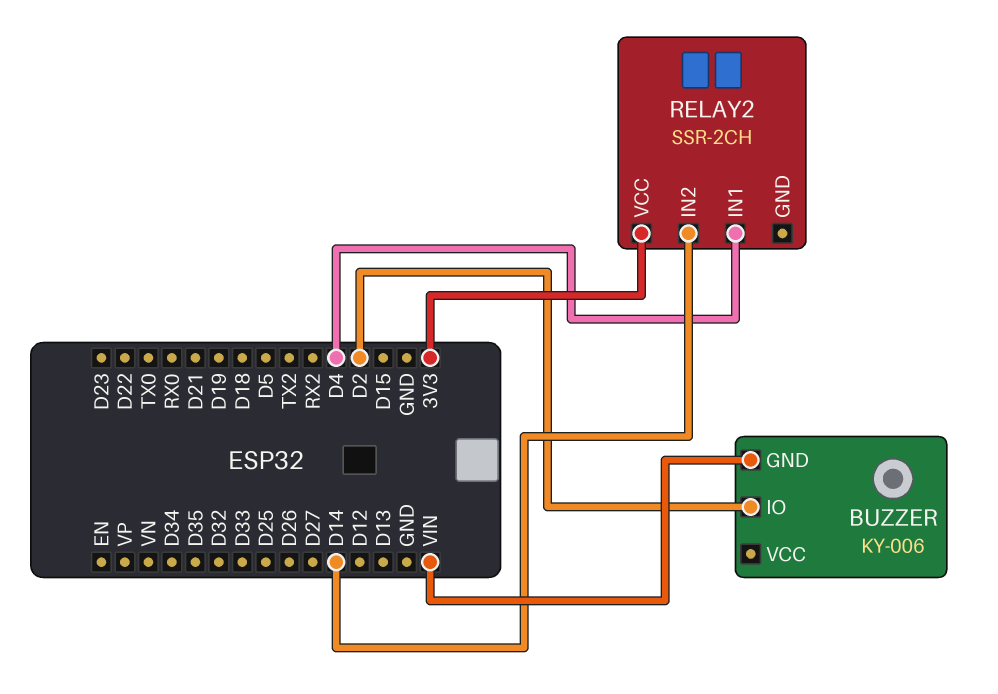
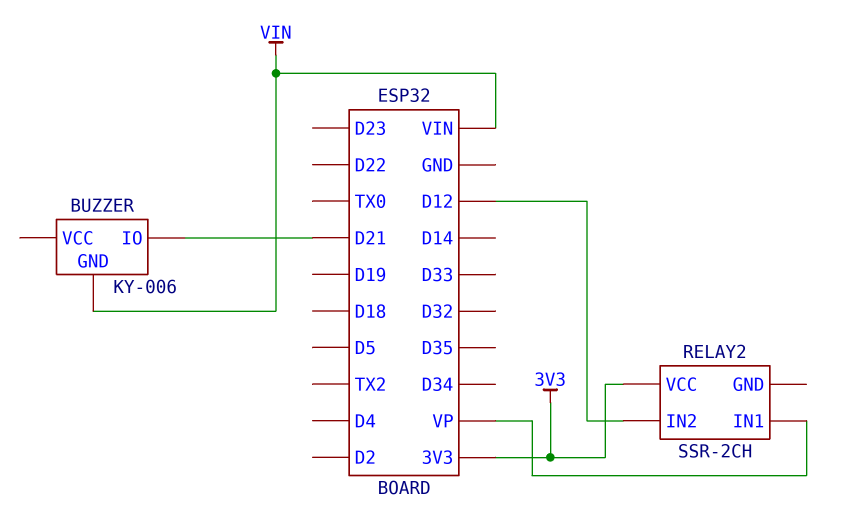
BUZZER pin IO: D2 -> D21
RELAY2 pin IN1: D4 -> VP
RELAY2 pin IN2: D14 -> D12

